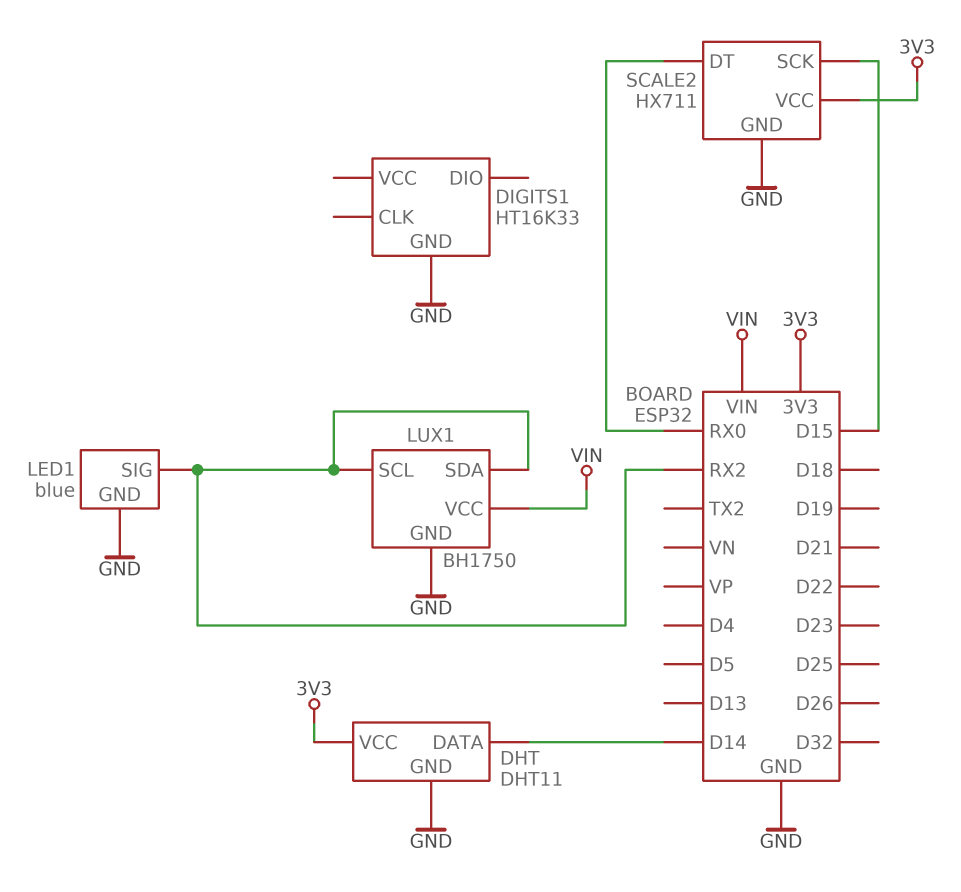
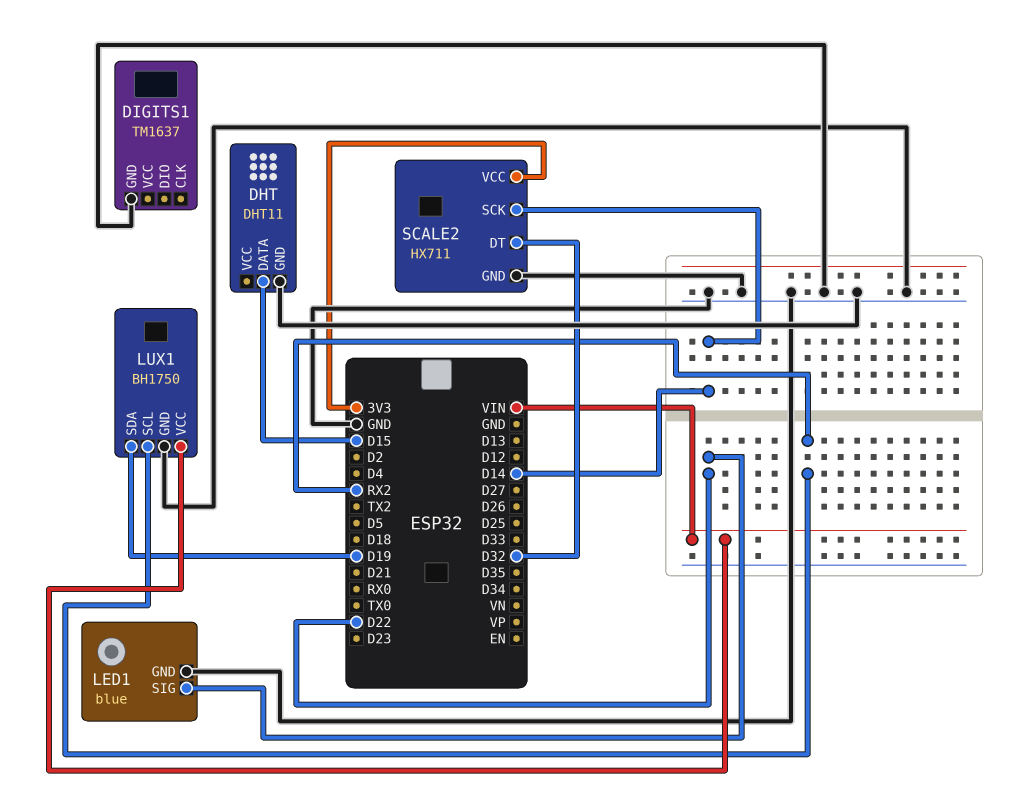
DHT pin DATA: D14 -> D15
DHT pin VCC: 3V3 -> none
DIGITS1: HT16K33 -> TM1637
LED1 pin SIG: RX2 -> D22
LUX1 pin SDA: RX2 -> D19
SCALE2 pin DT: RX0 -> D32
SCALE2 pin SCK: D15 -> D14

